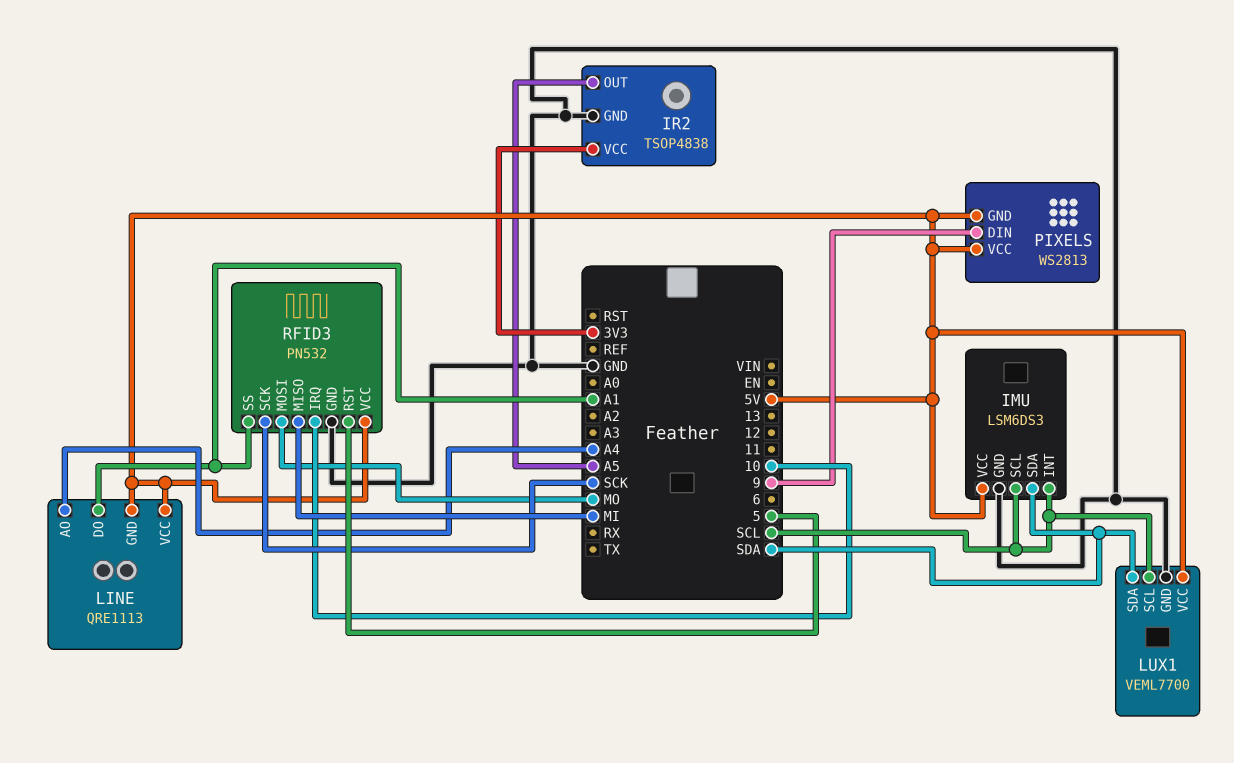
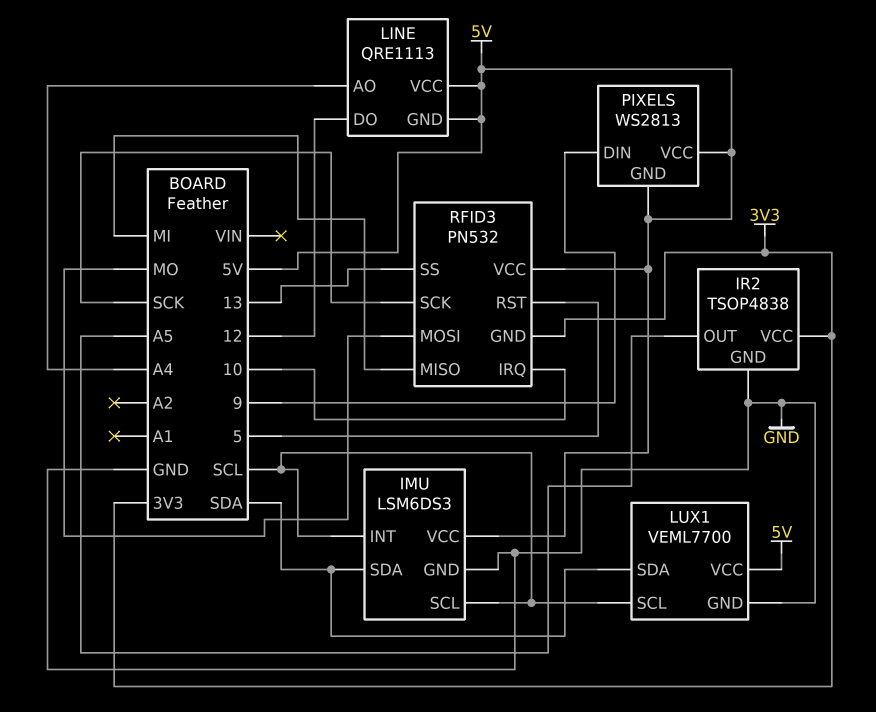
LINE pin DO: A1 -> 12
RFID3 pin GND: GND -> 3V3
RFID3 pin SS: A1 -> 13

